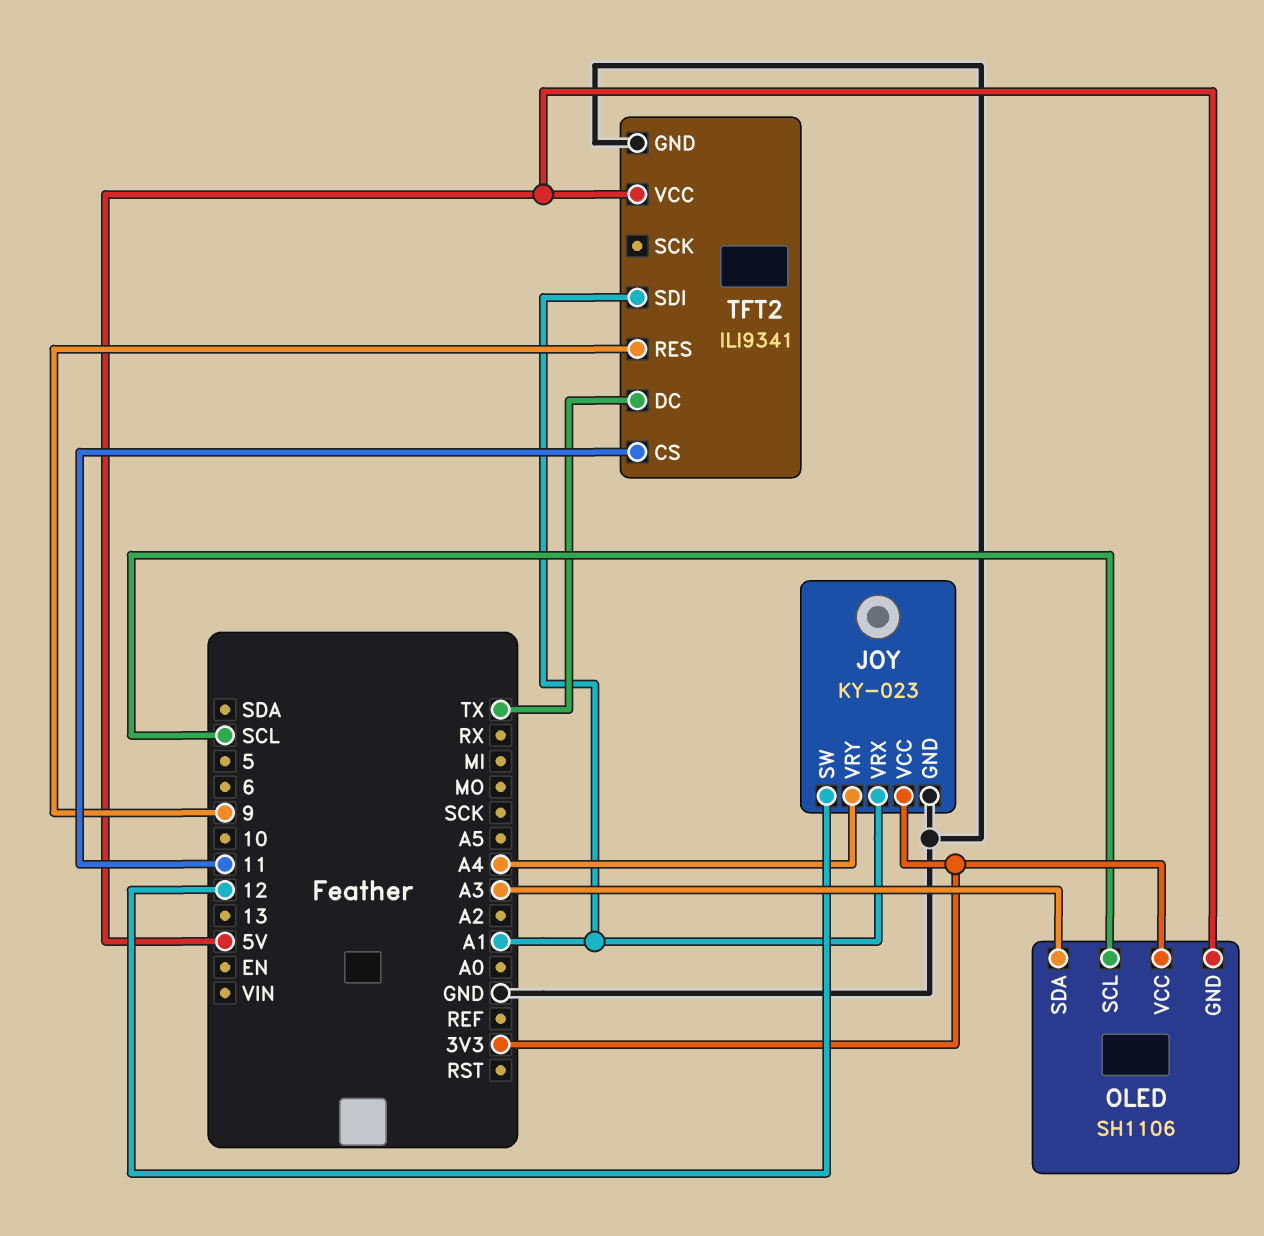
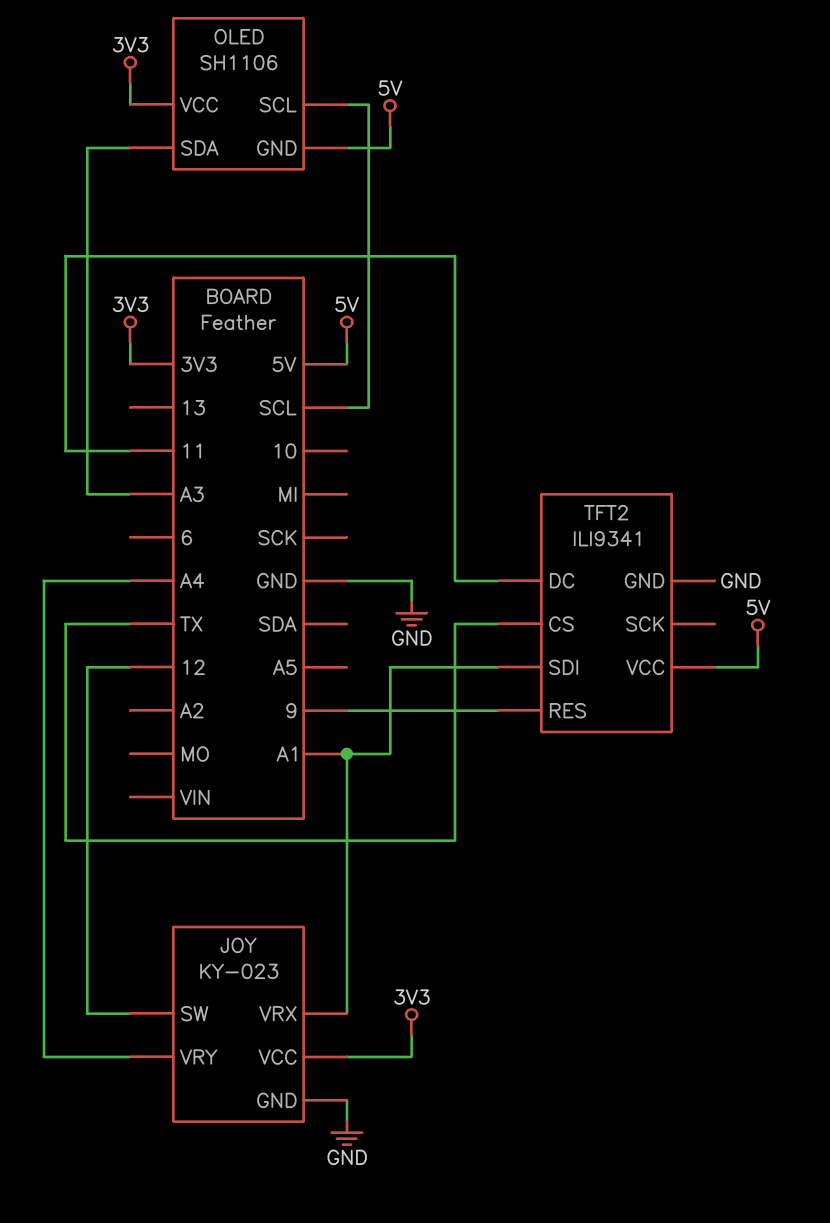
TFT2 pin CS: 11 -> TX
TFT2 pin DC: TX -> 11

